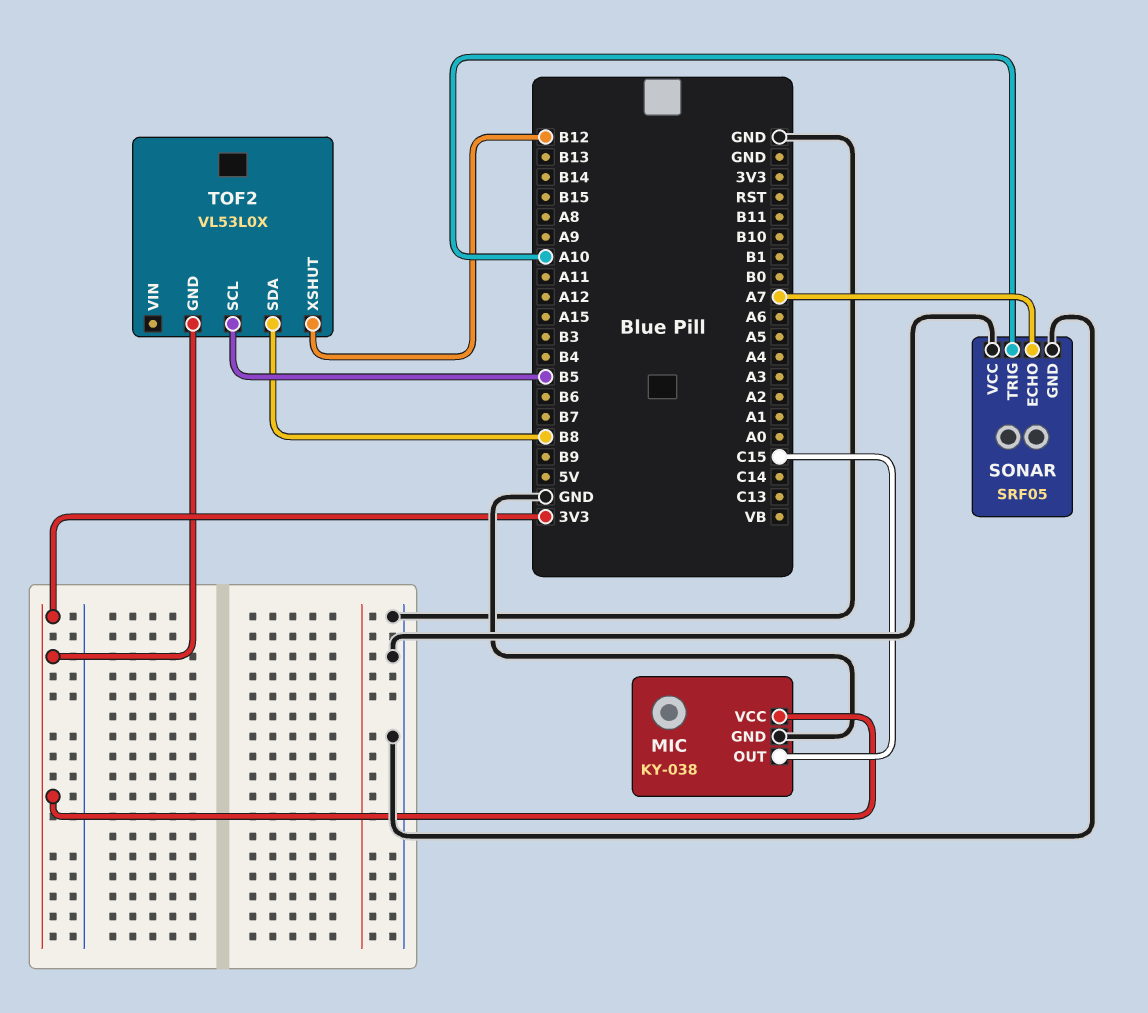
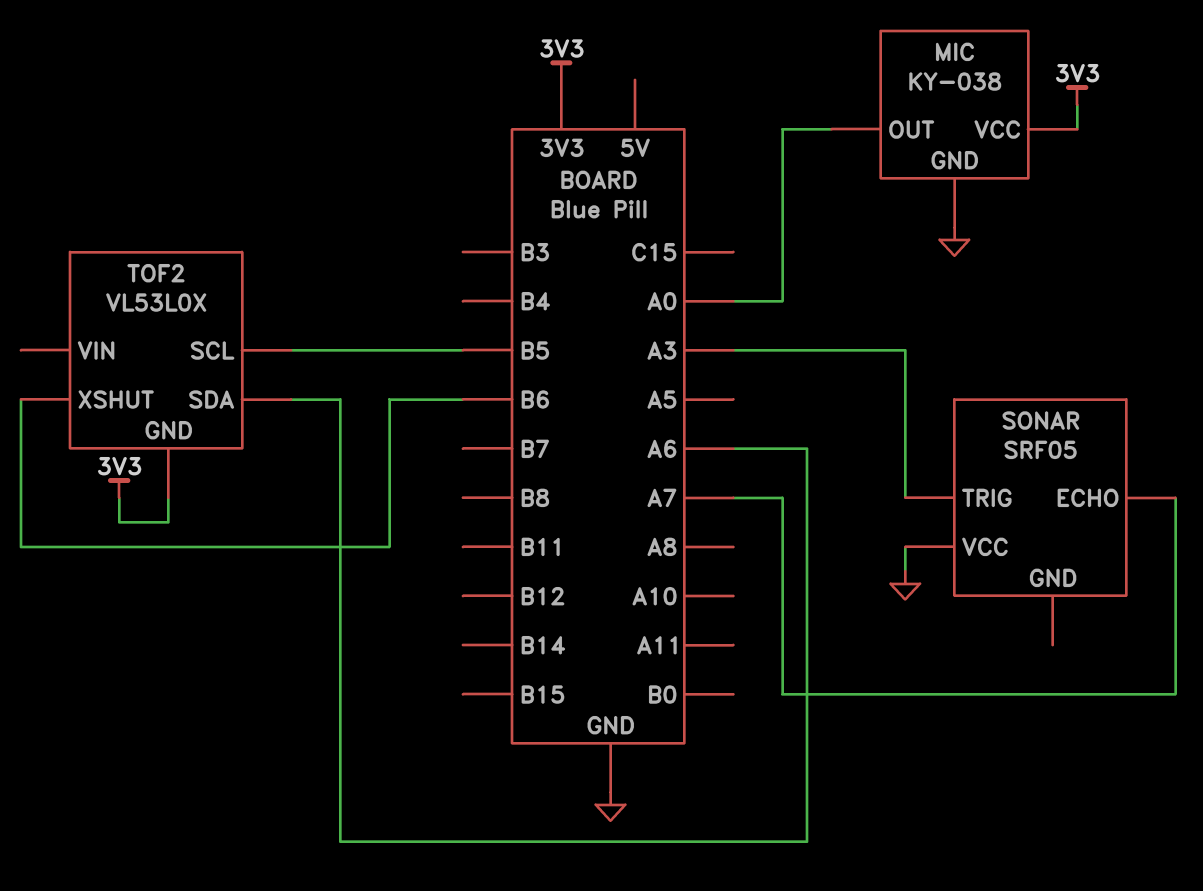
MIC pin OUT: C15 -> A0
SONAR pin GND: GND -> none
SONAR pin TRIG: A10 -> A3
TOF2 pin SDA: B8 -> A6
TOF2 pin XSHUT: B12 -> B6

